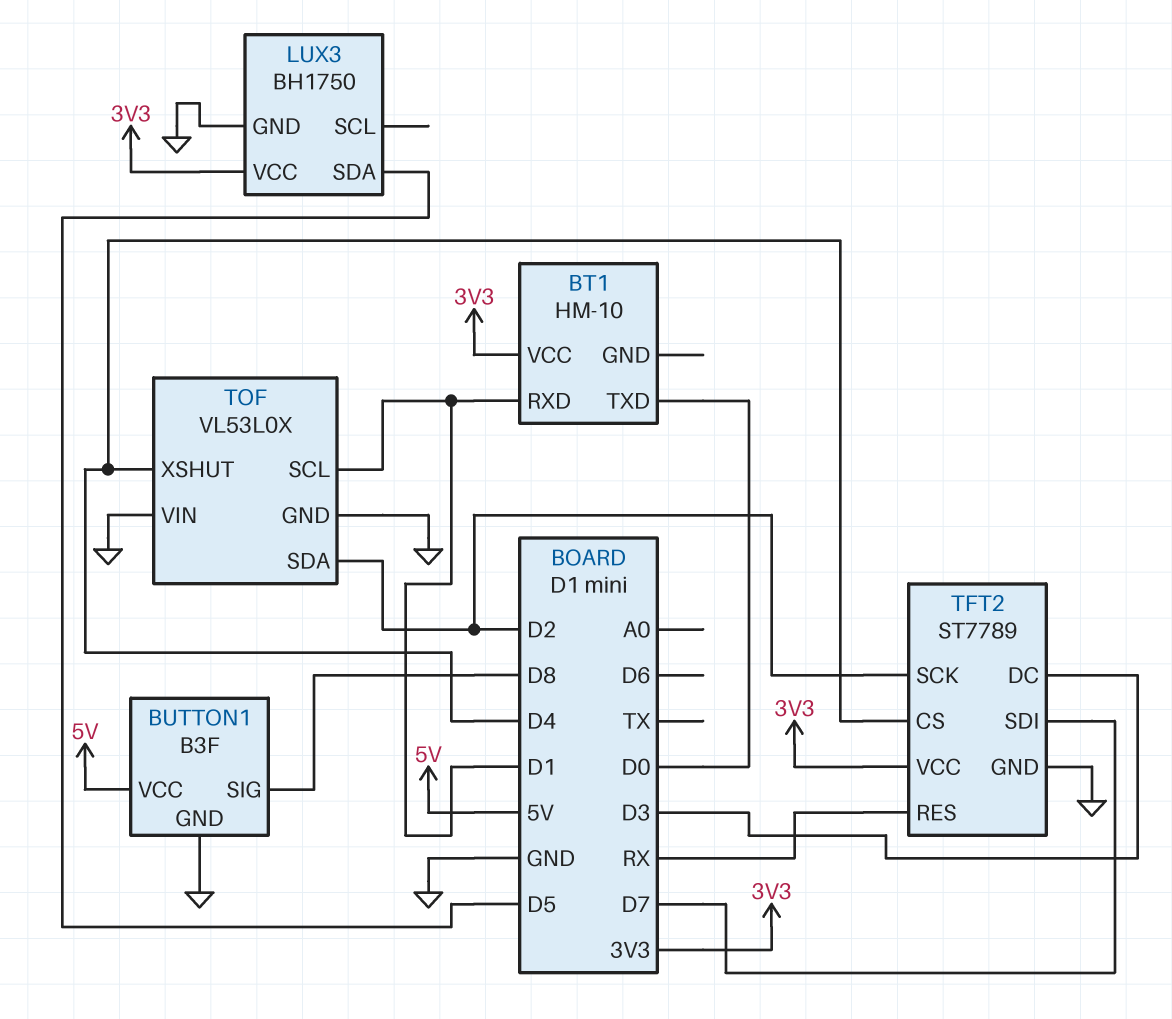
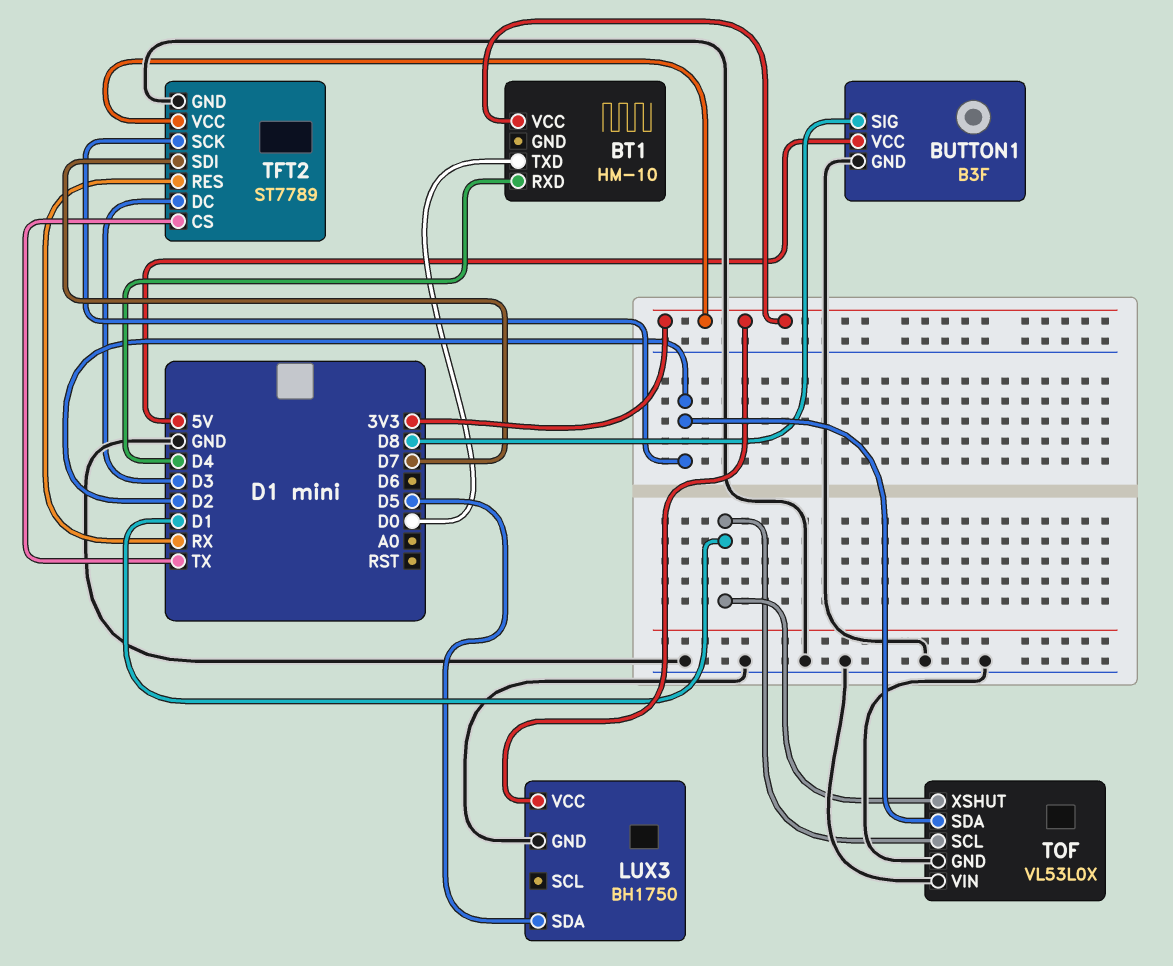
BT1 pin RXD: D1 -> D4
TFT2 pin CS: D4 -> TX
TOF pin XSHUT: D4 -> D1

